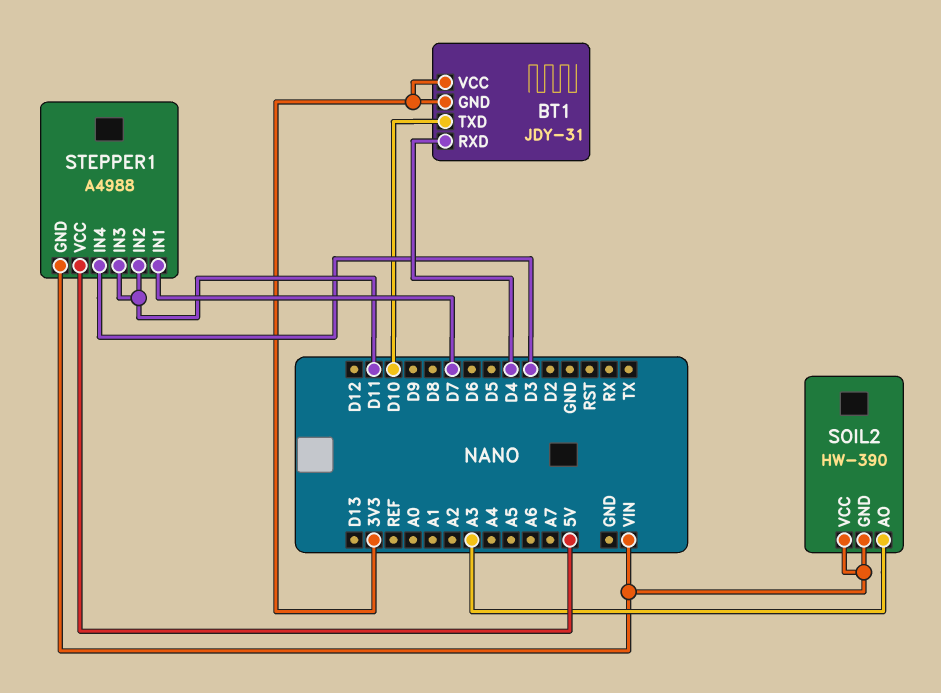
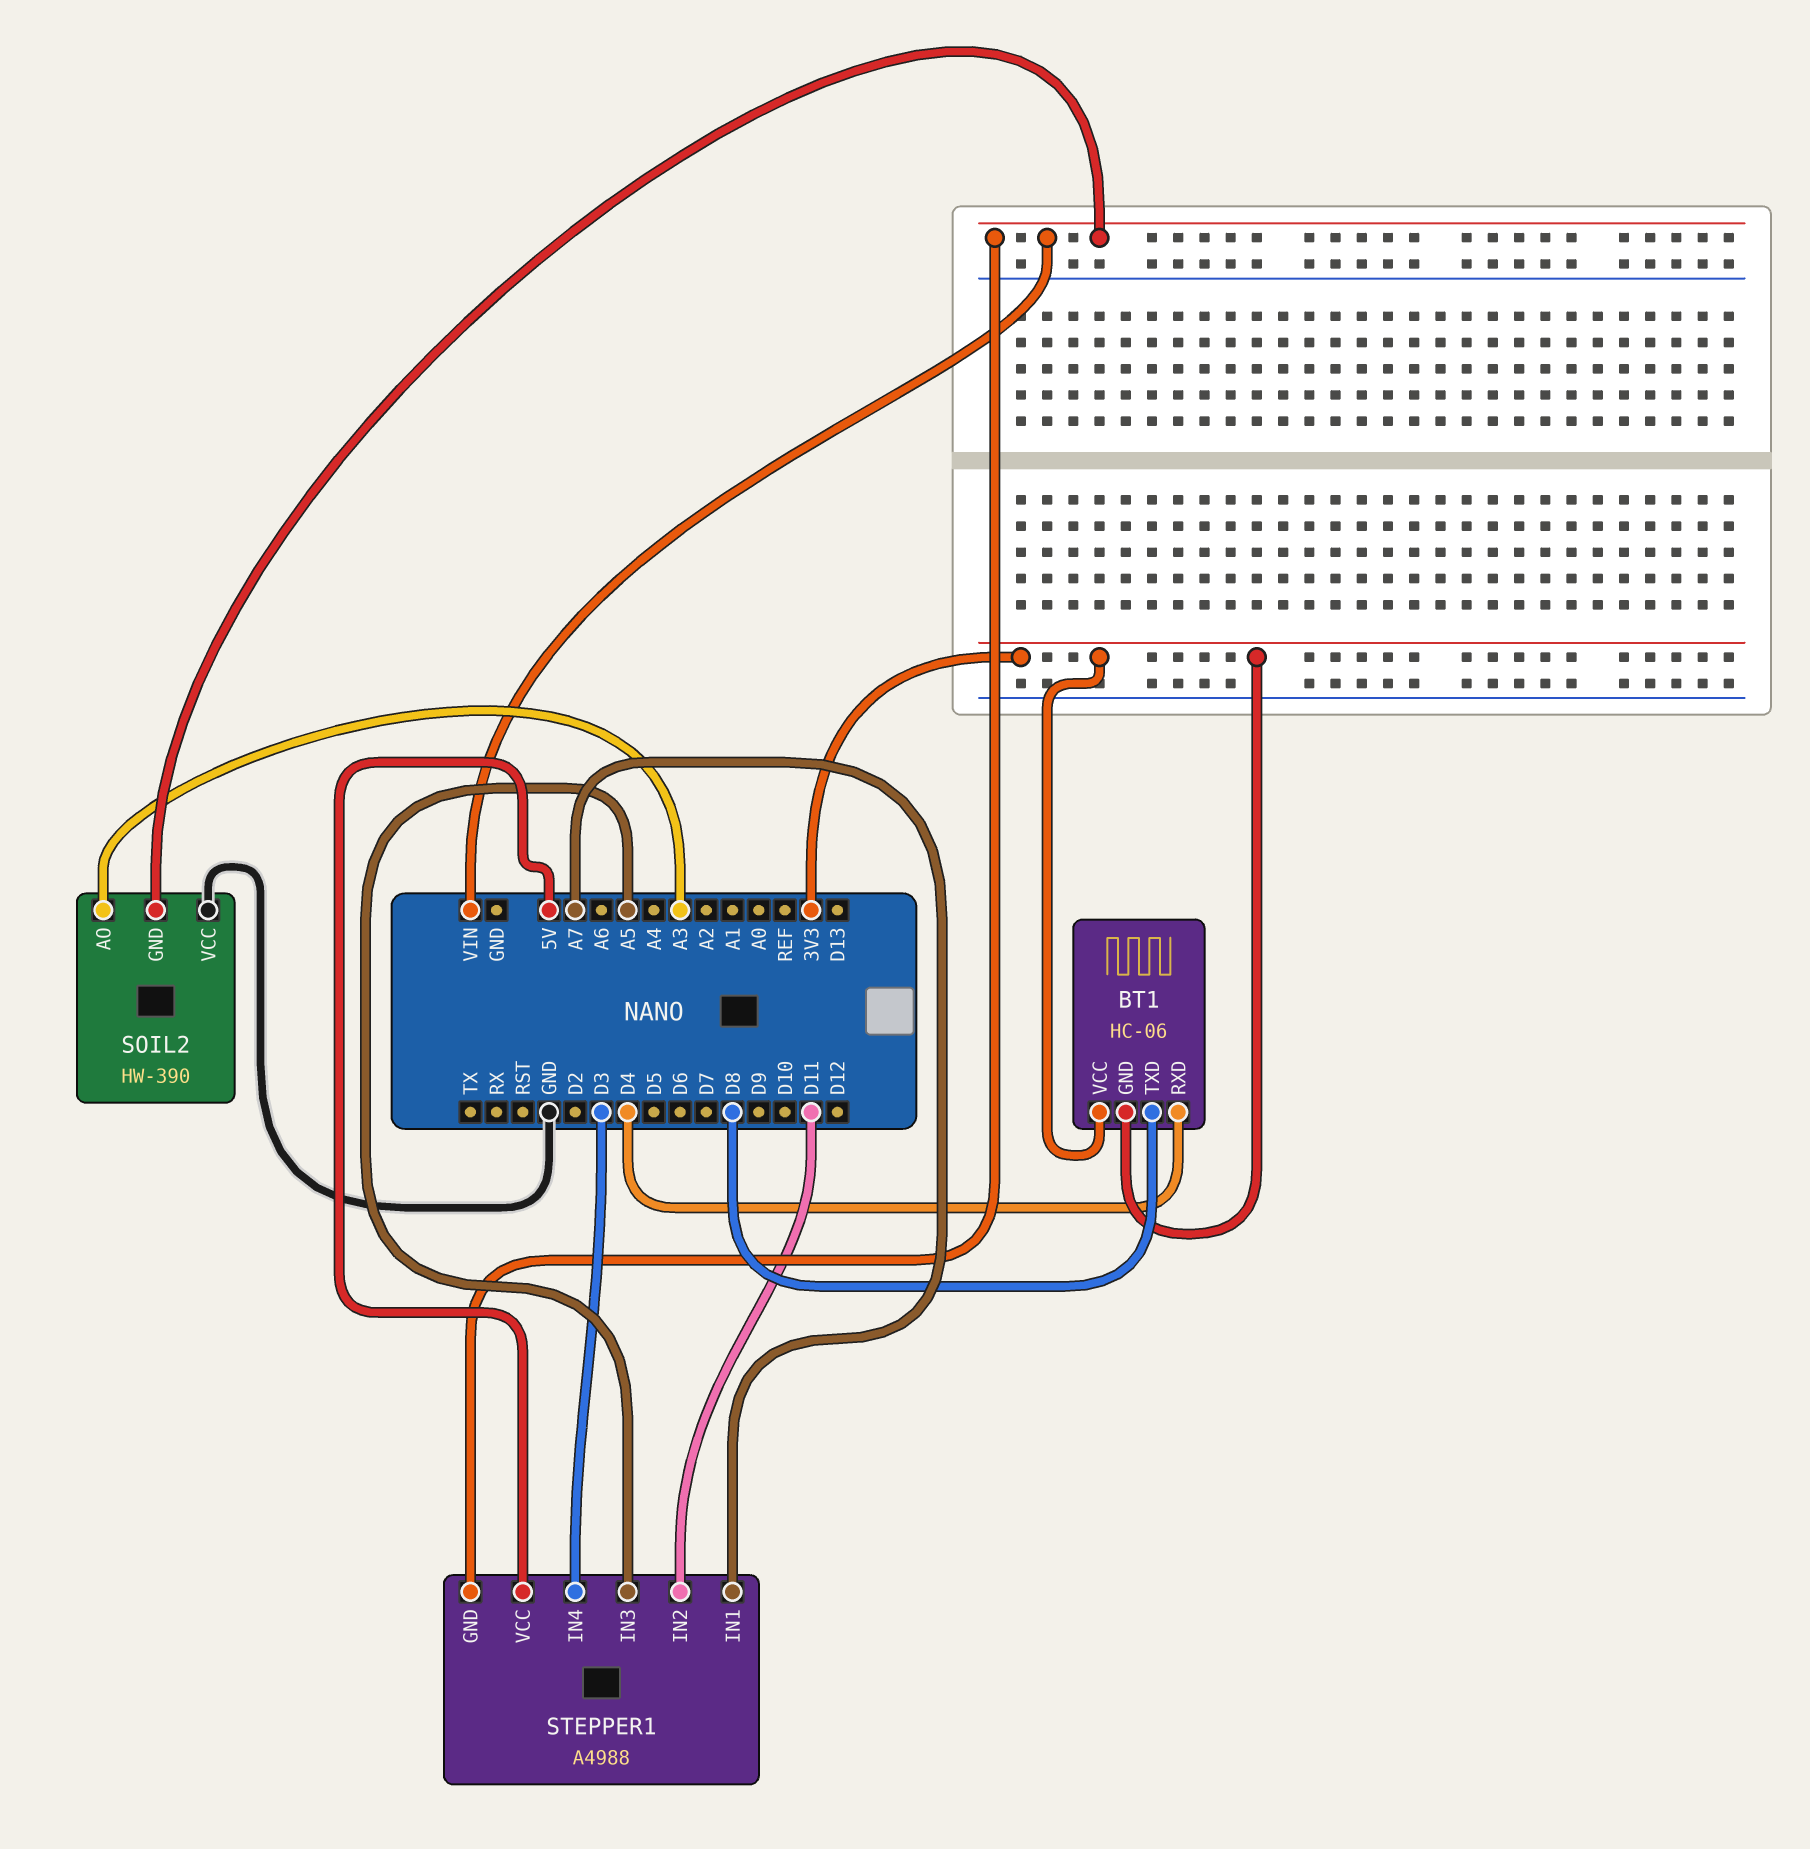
BT1: JDY-31 -> HC-06
BT1 pin TXD: D10 -> D8
SOIL2 pin VCC: VIN -> GND
STEPPER1 pin IN1: D7 -> A7
STEPPER1 pin IN3: D11 -> A5

